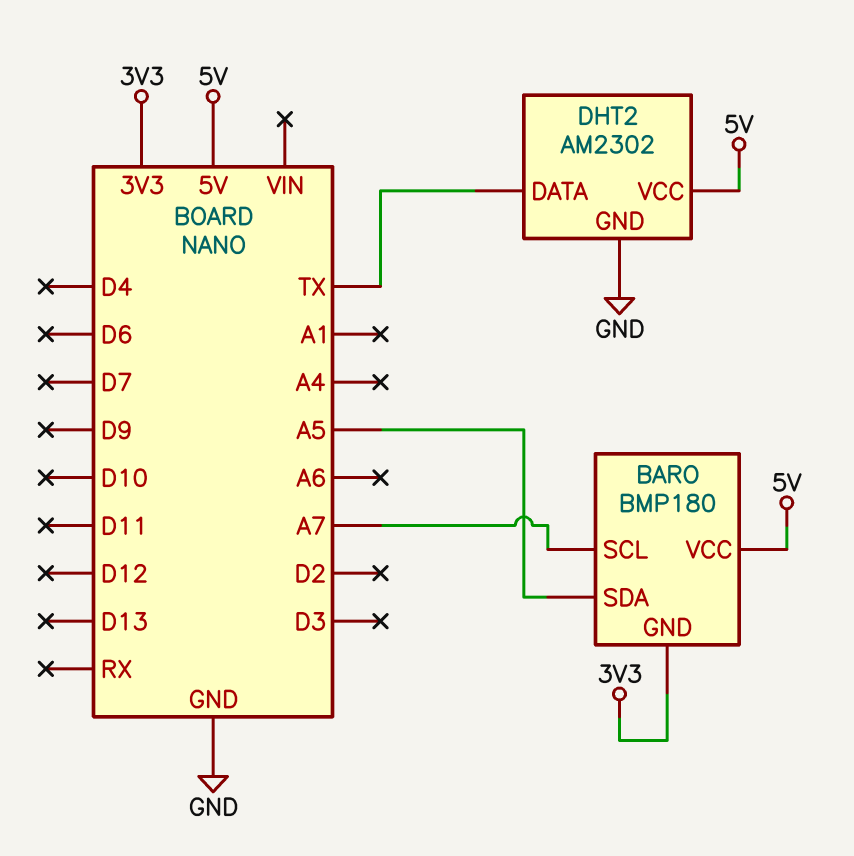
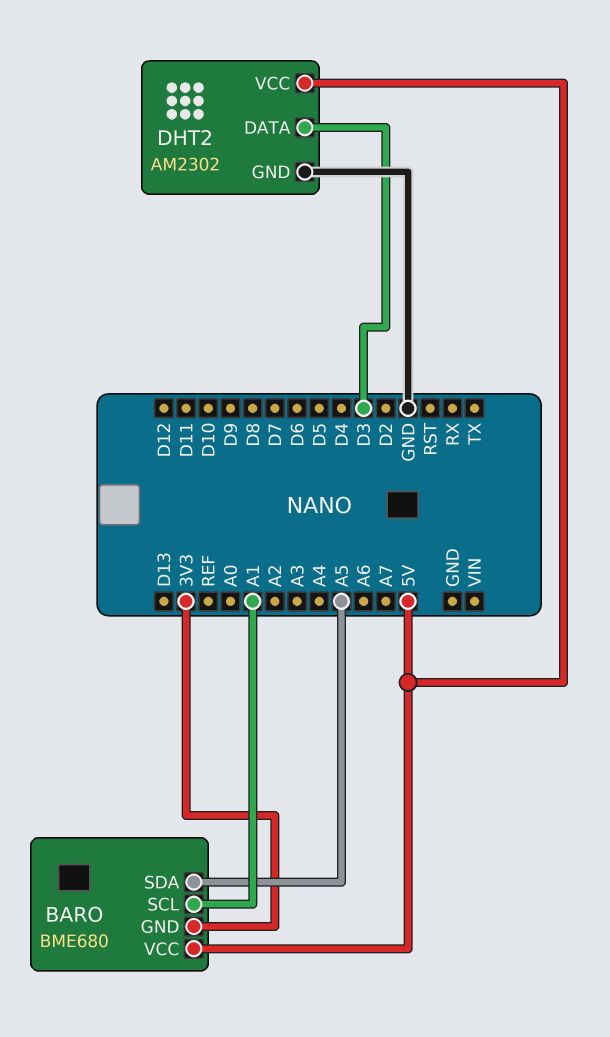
BARO: BMP180 -> BME680
BARO pin SCL: A7 -> A1
DHT2 pin DATA: TX -> D3

